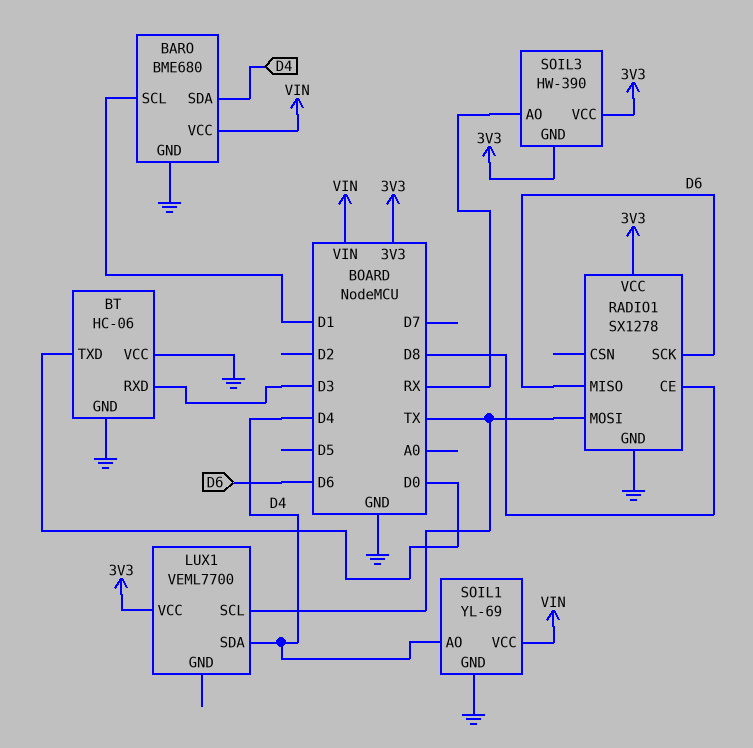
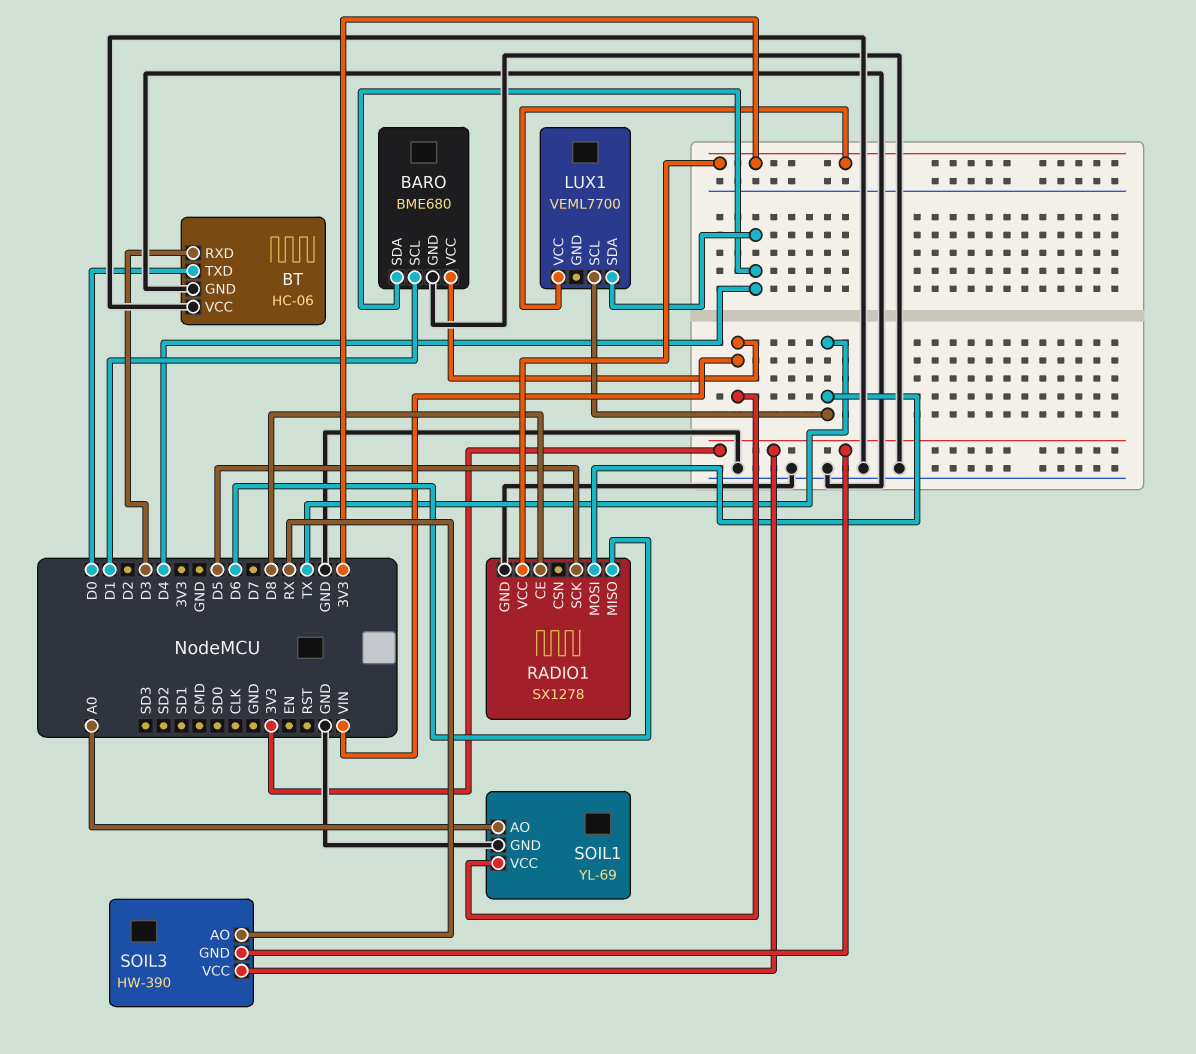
RADIO1 pin SCK: D6 -> D5
SOIL1 pin AO: D4 -> A0

